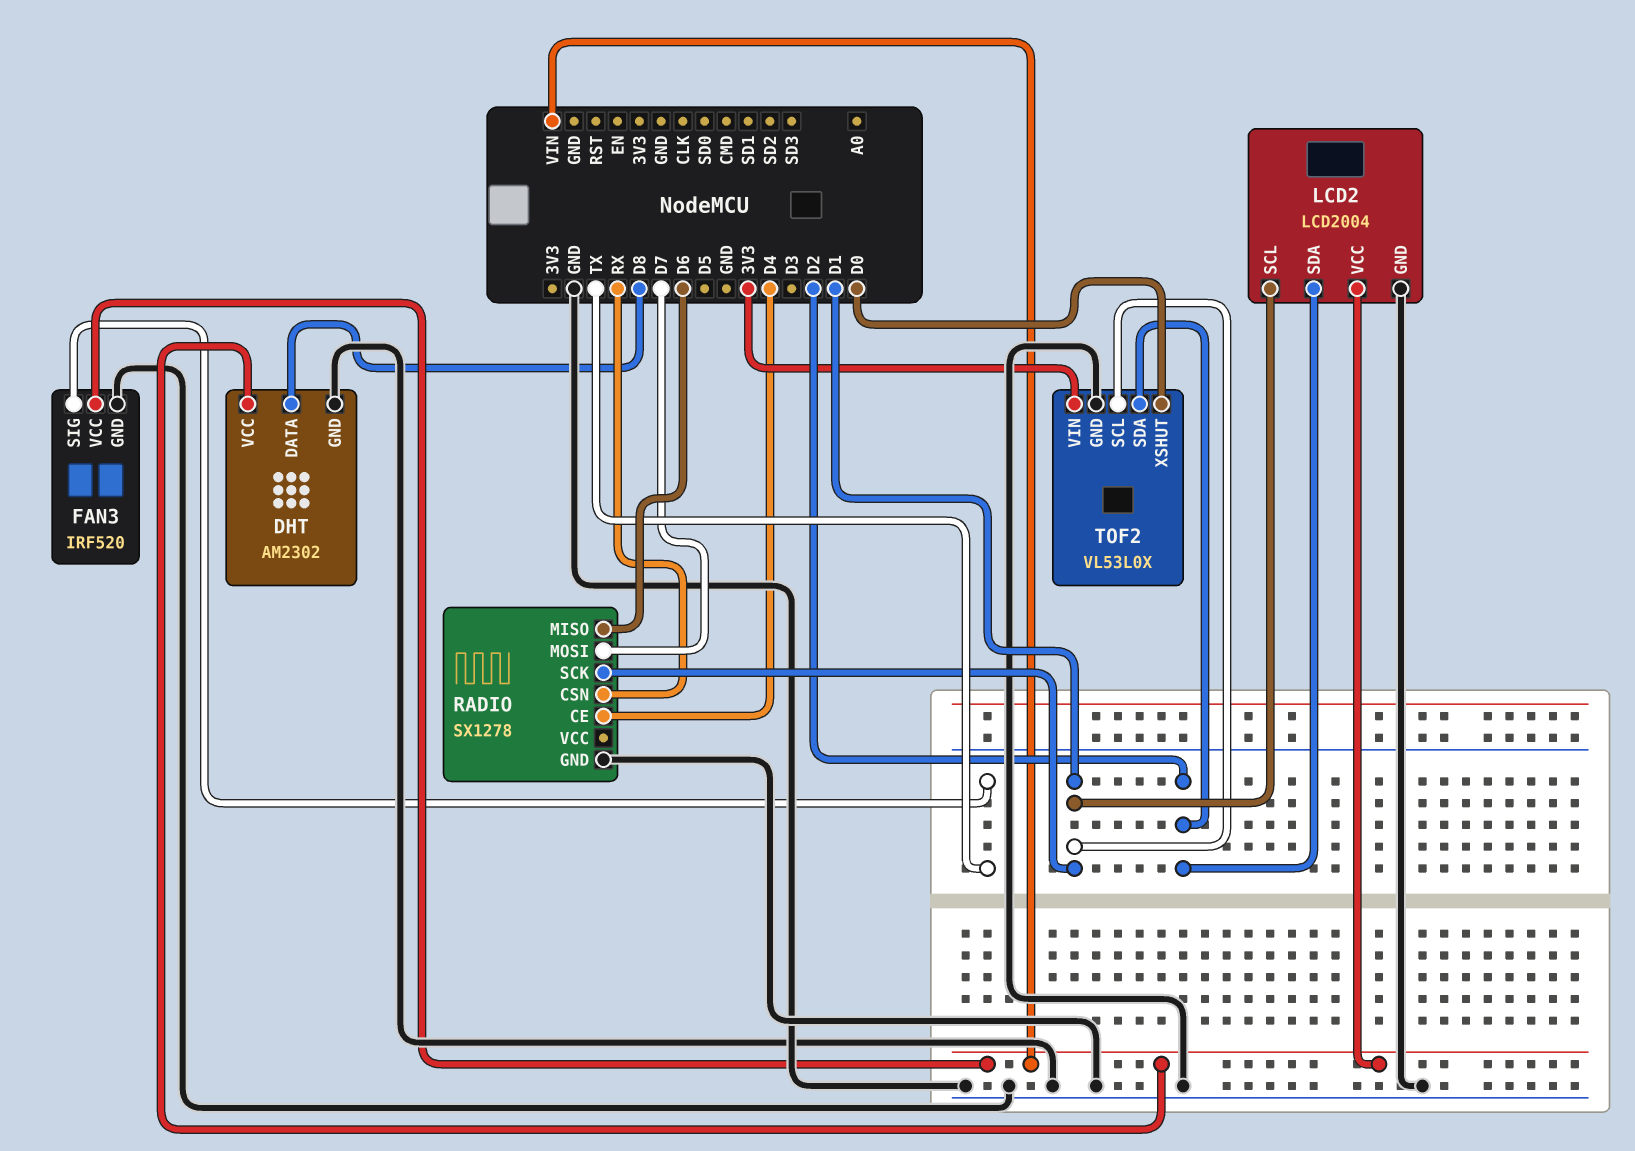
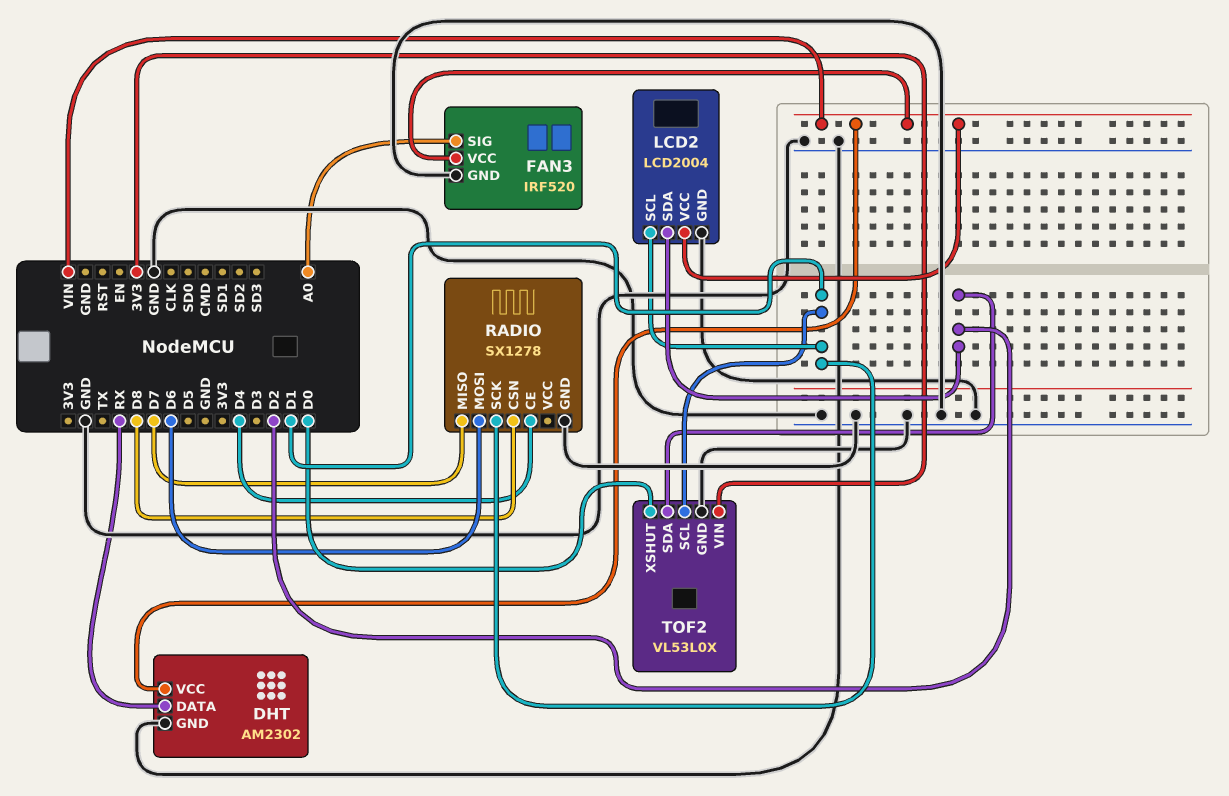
DHT pin DATA: D8 -> RX
FAN3 pin SIG: TX -> A0
RADIO pin CSN: RX -> D8
RADIO pin MISO: D6 -> D7
RADIO pin MOSI: D7 -> D6

